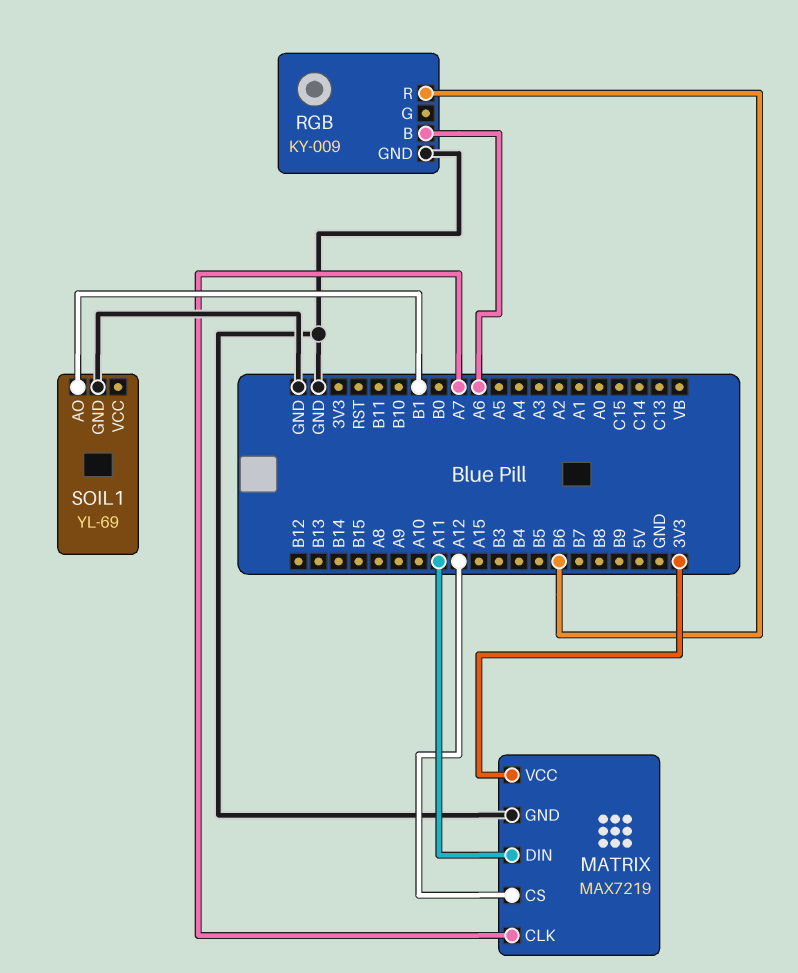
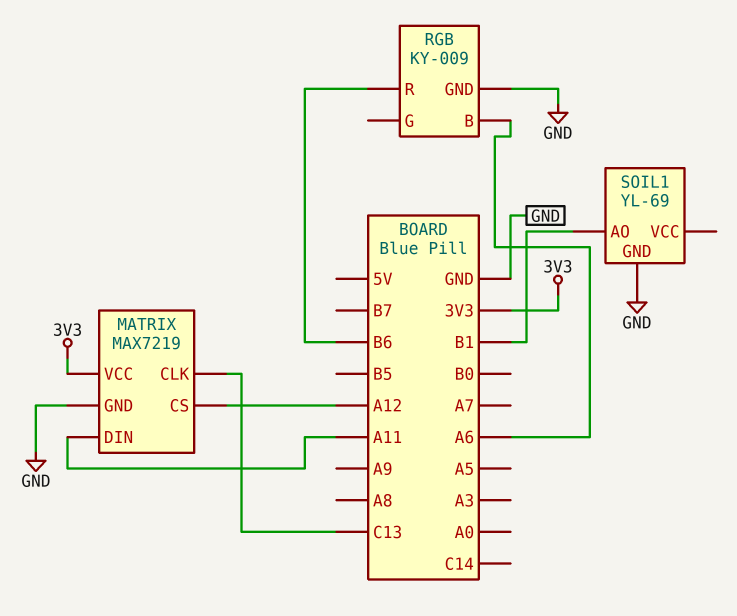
MATRIX pin CLK: A7 -> C13

